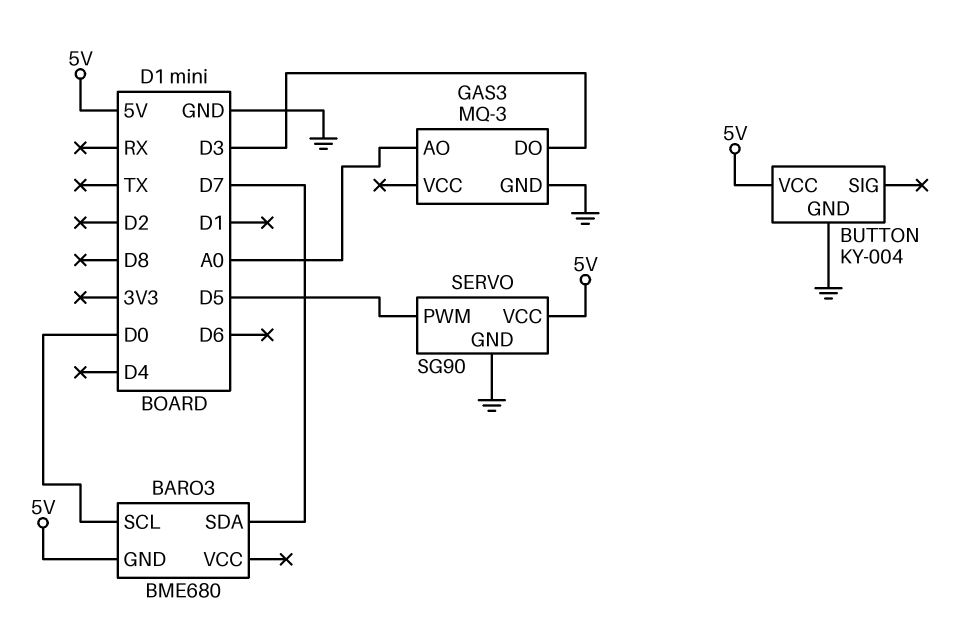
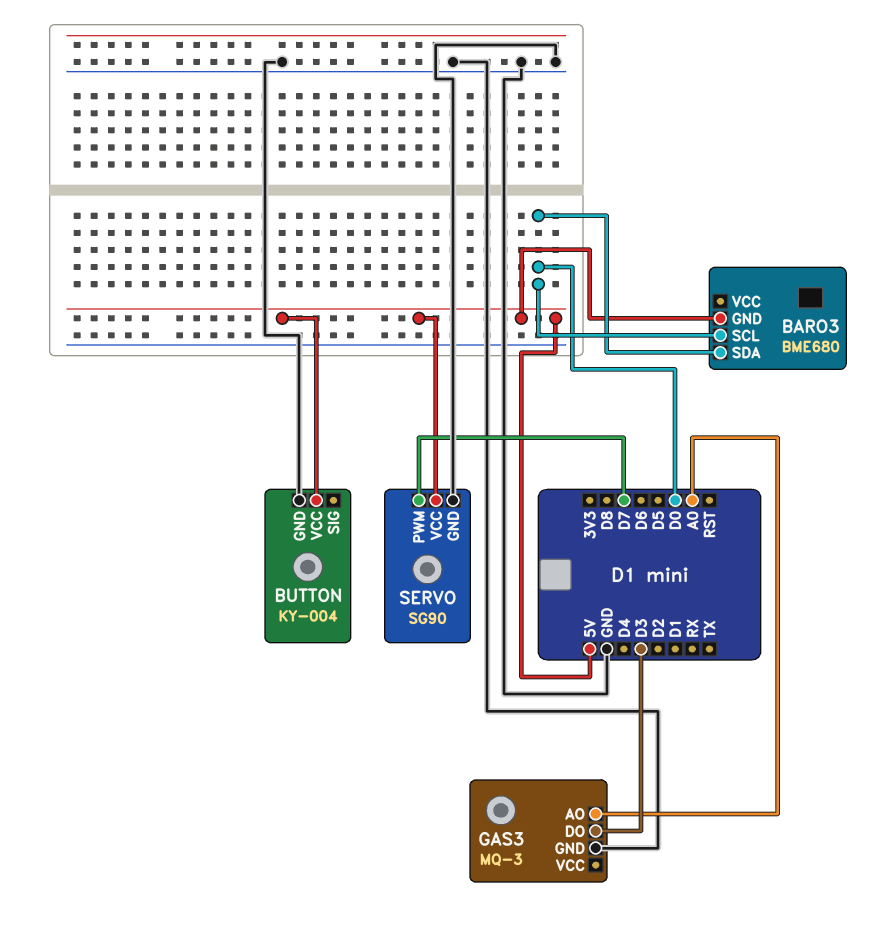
BARO3 pin SDA: D7 -> D0
SERVO pin PWM: D5 -> D7

